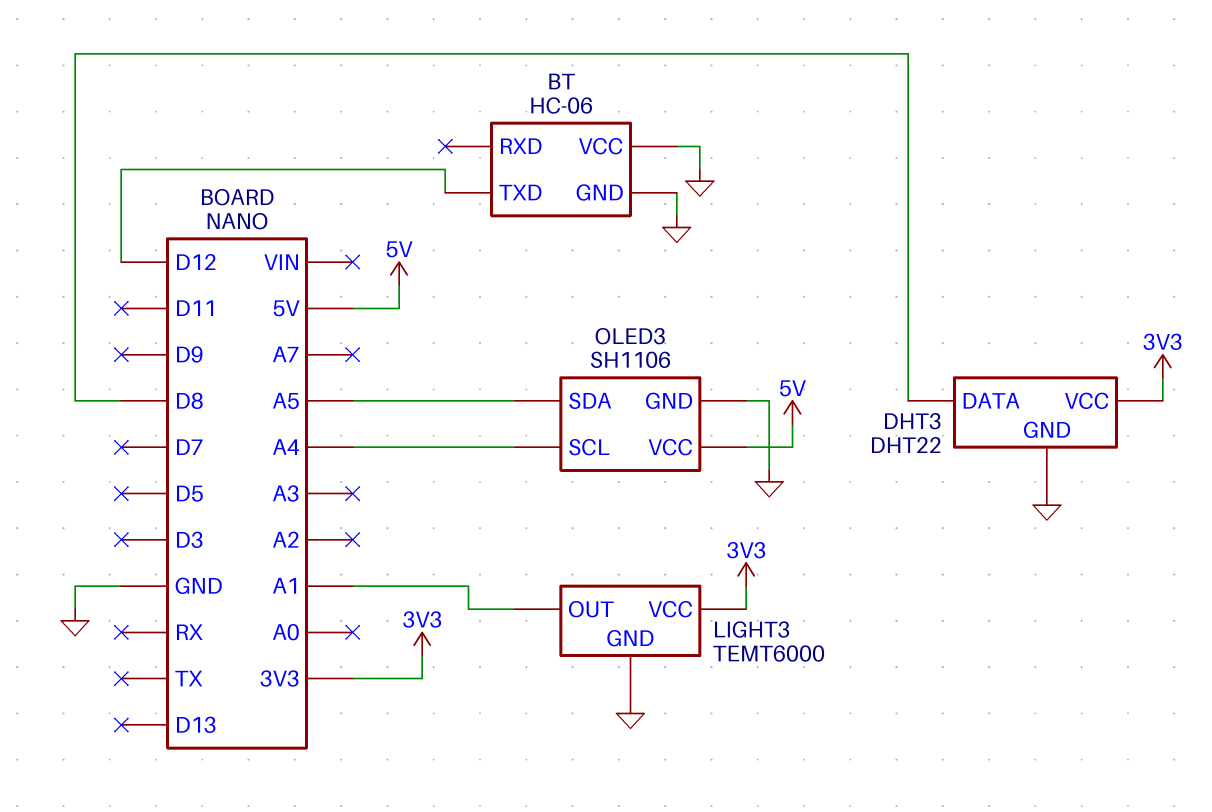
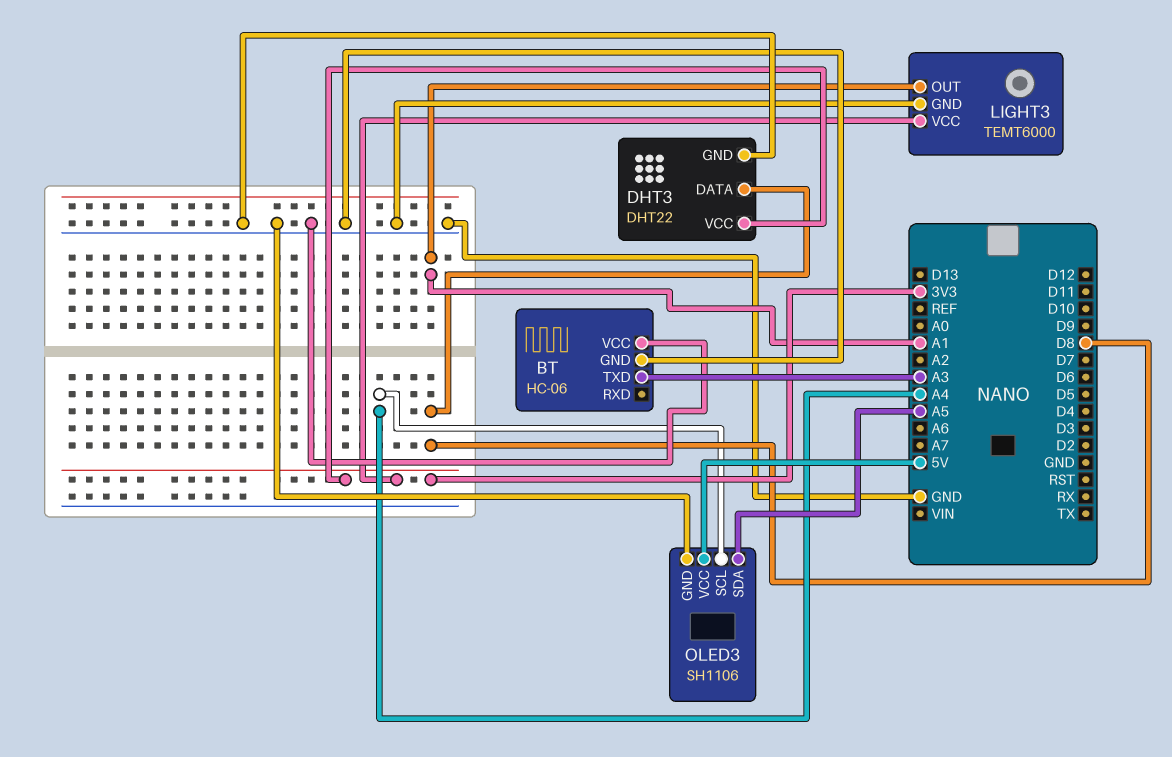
BT pin TXD: D12 -> A3

